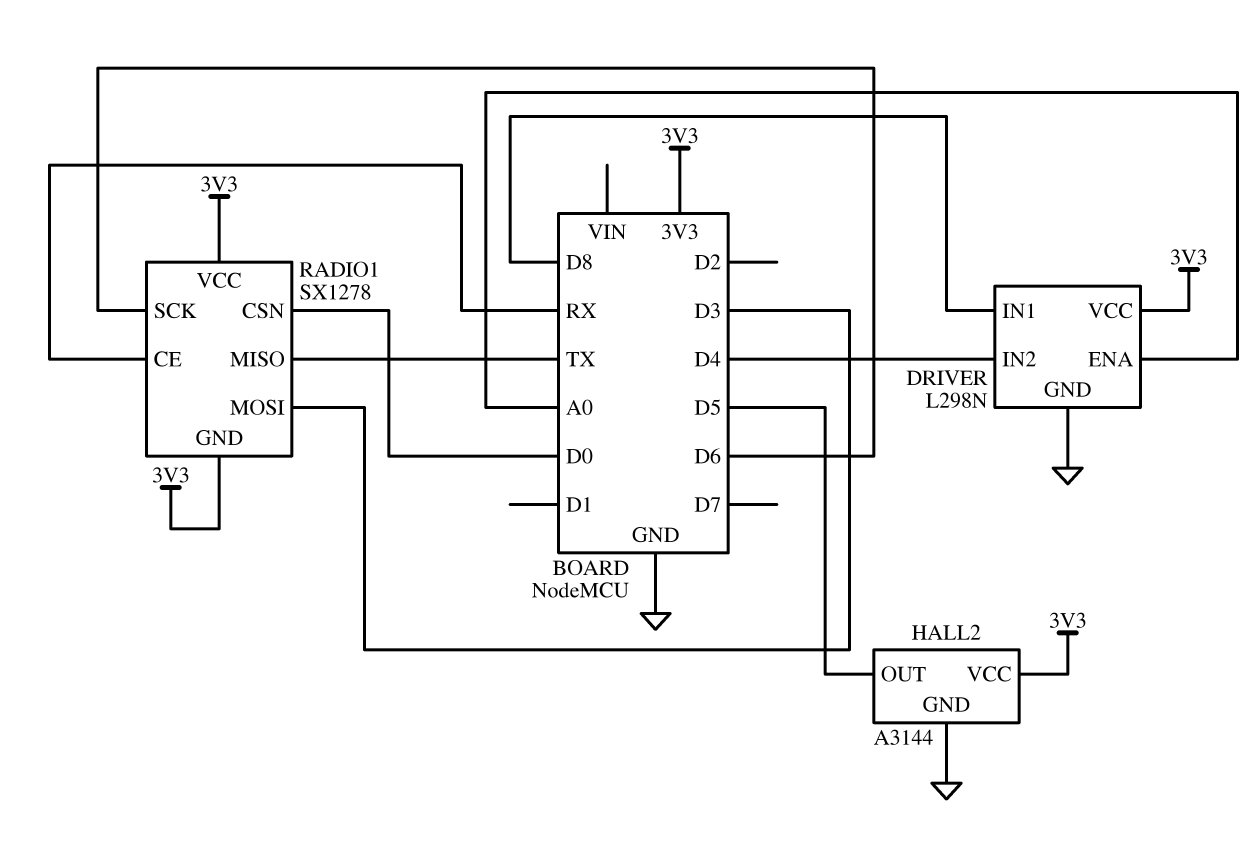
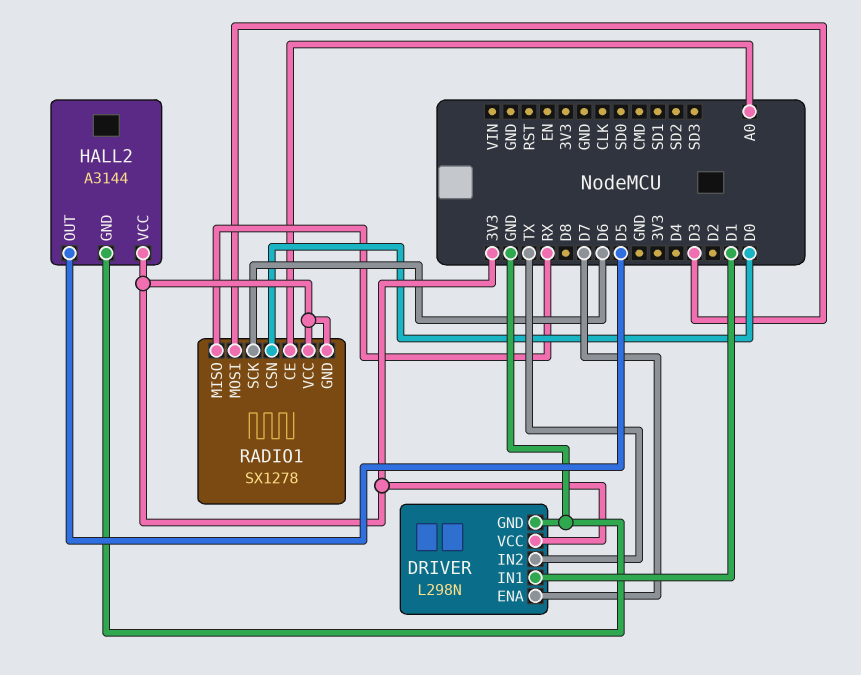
DRIVER pin ENA: A0 -> D7
DRIVER pin IN1: D8 -> D1
DRIVER pin IN2: D4 -> TX
RADIO1 pin CE: RX -> A0
RADIO1 pin MISO: TX -> RX

